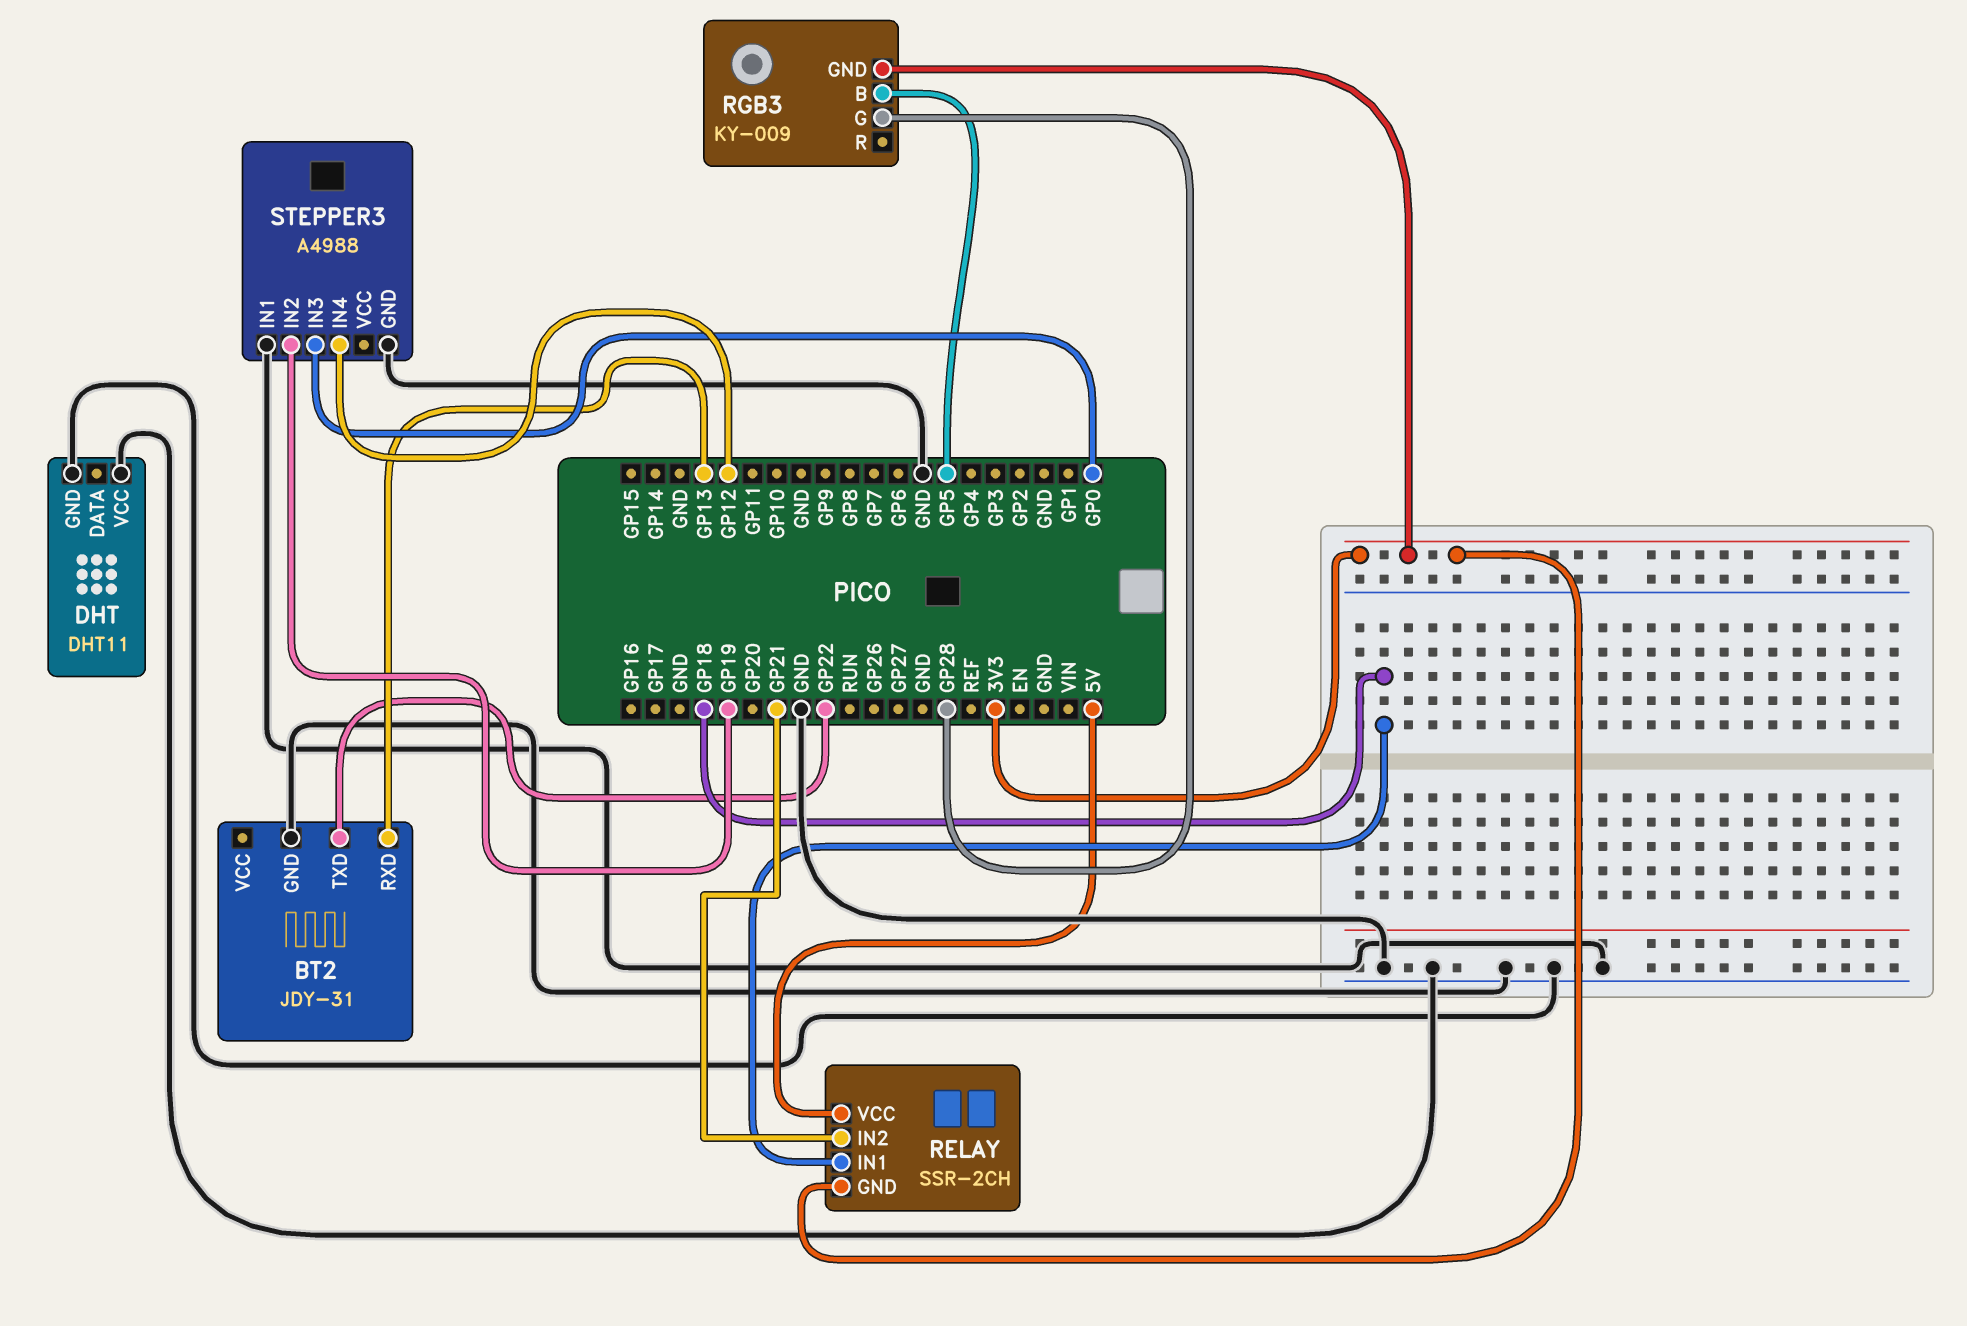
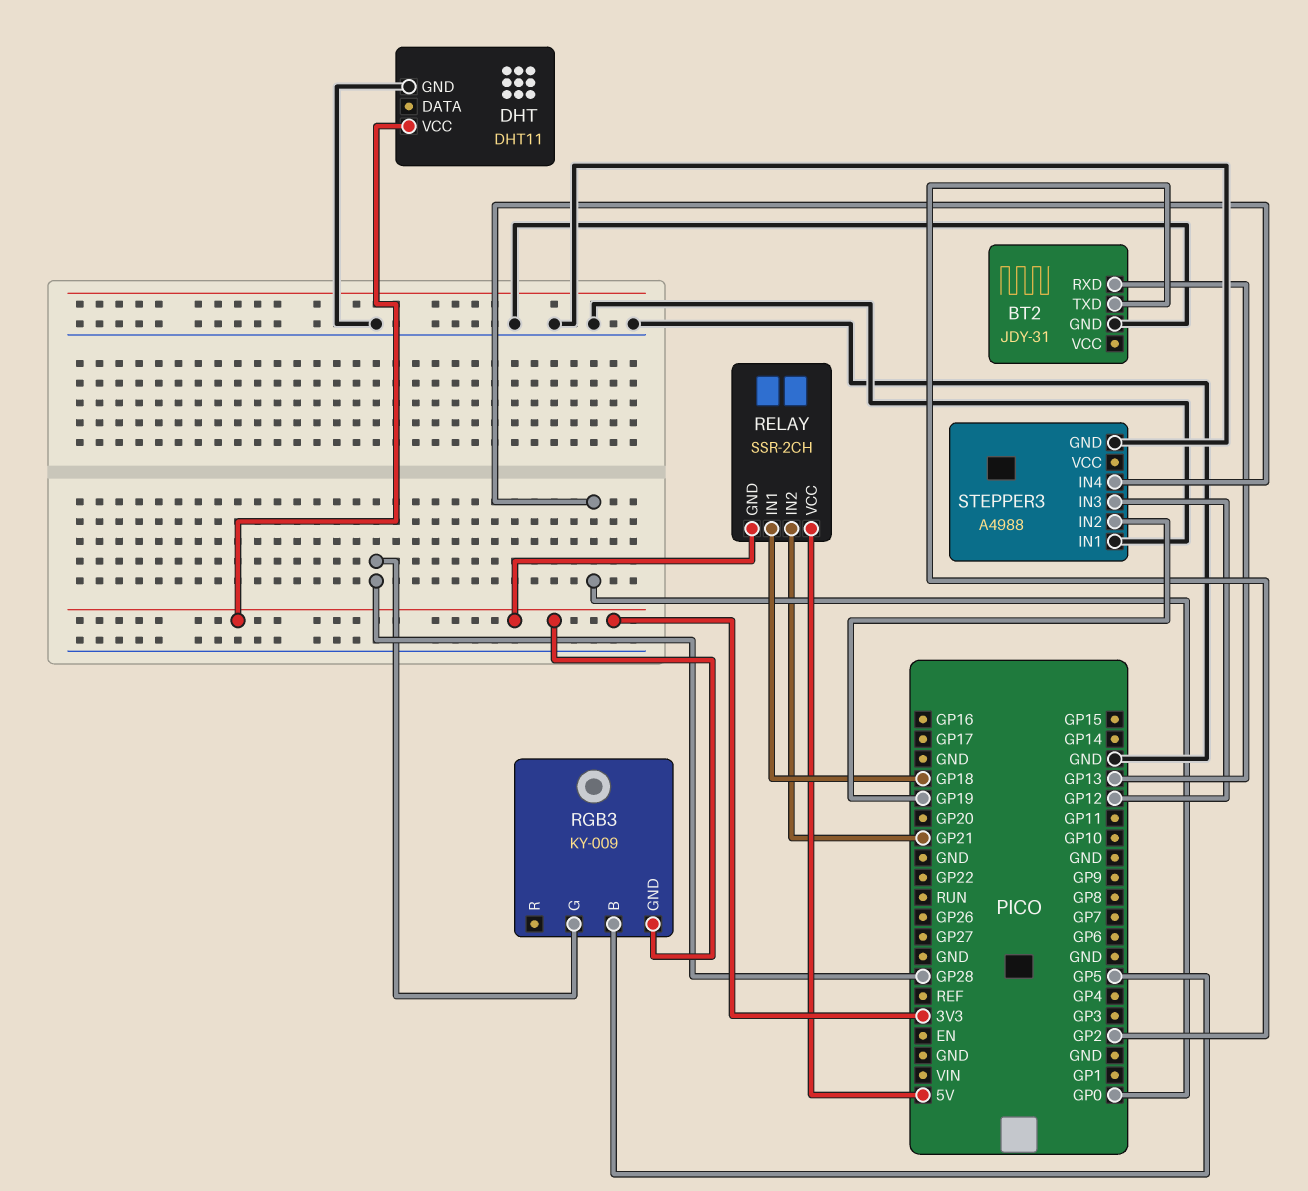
BT2 pin TXD: GP22 -> GP2
DHT pin VCC: GND -> 3V3
STEPPER3 pin IN3: GP0 -> GP12
STEPPER3 pin IN4: GP12 -> GP0

